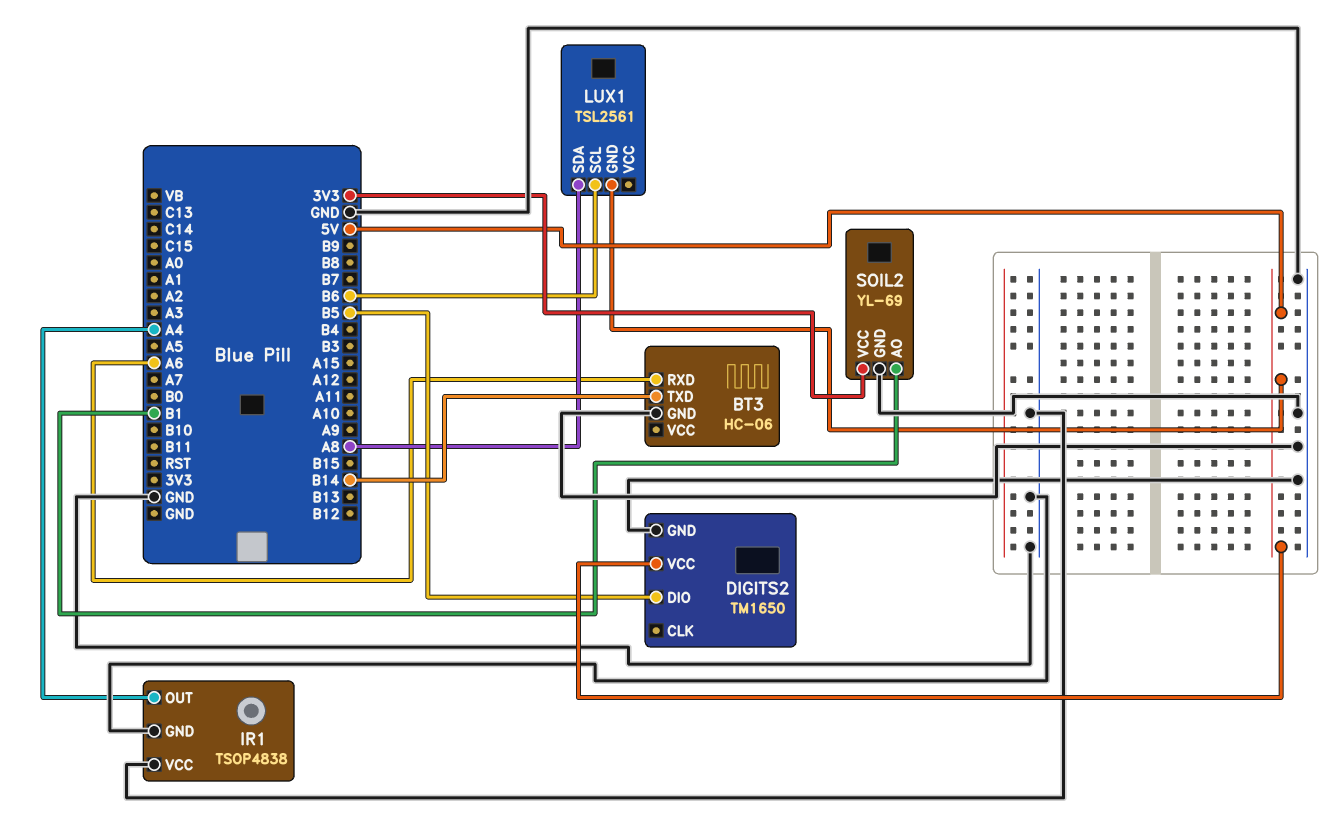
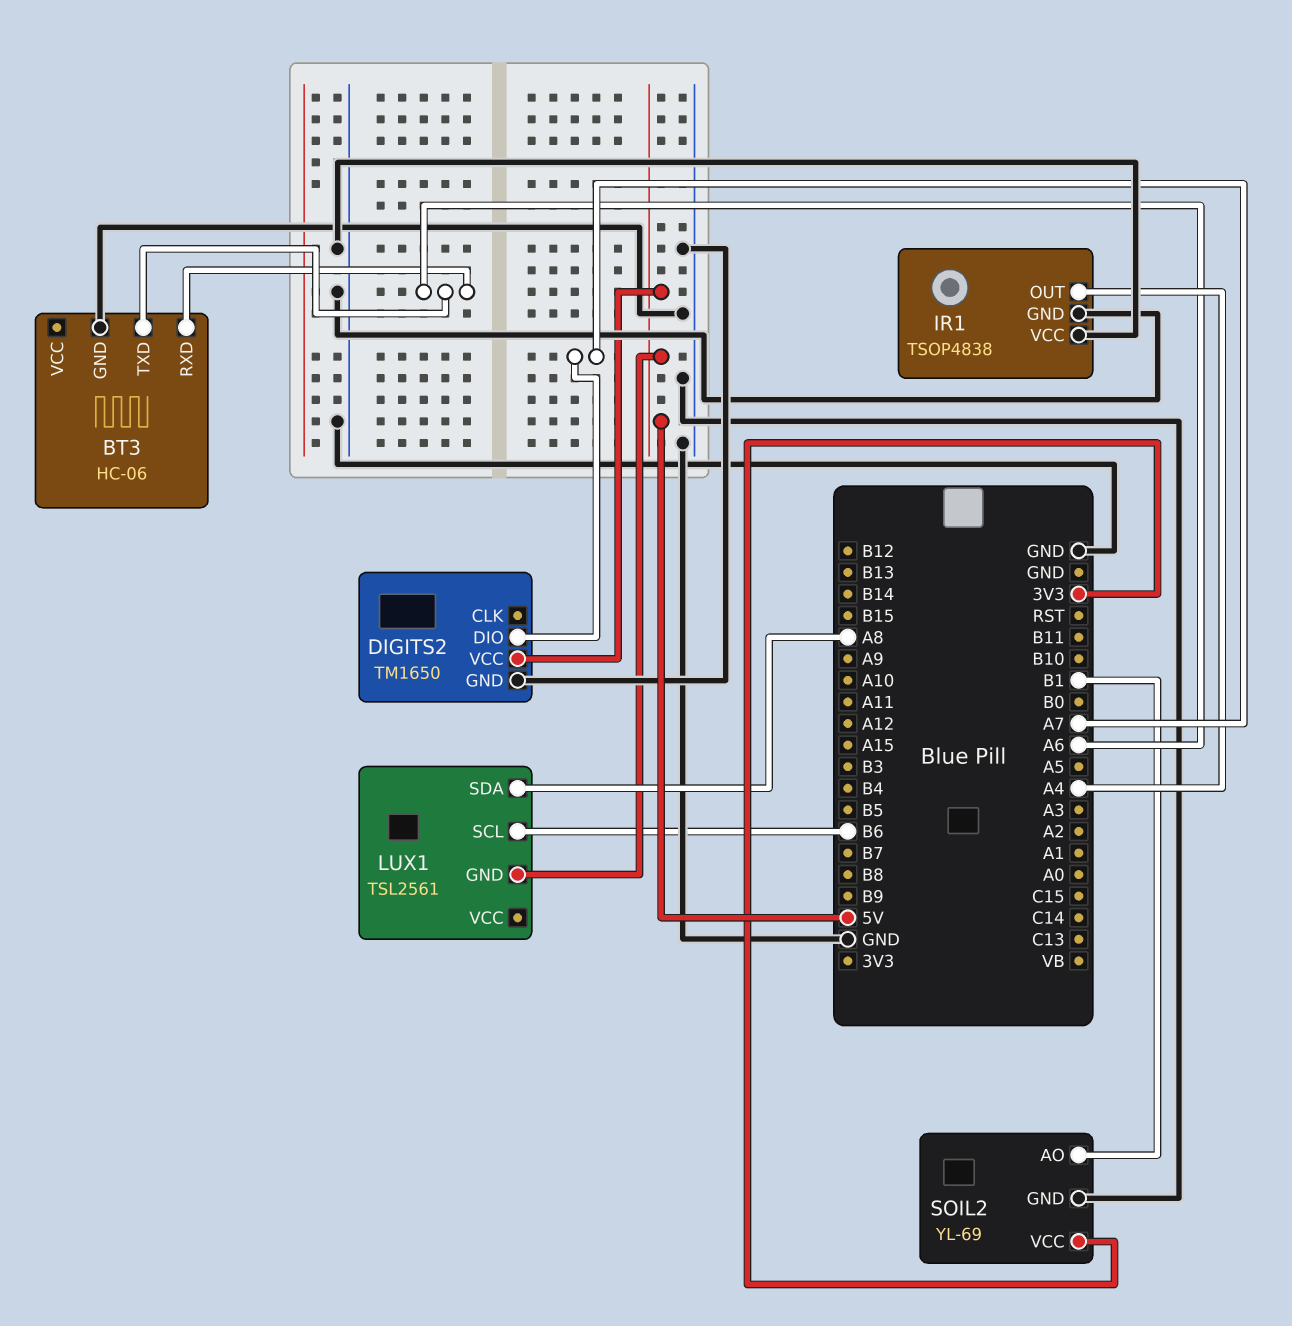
BT3 pin TXD: B14 -> A6
DIGITS2 pin DIO: B5 -> A7

